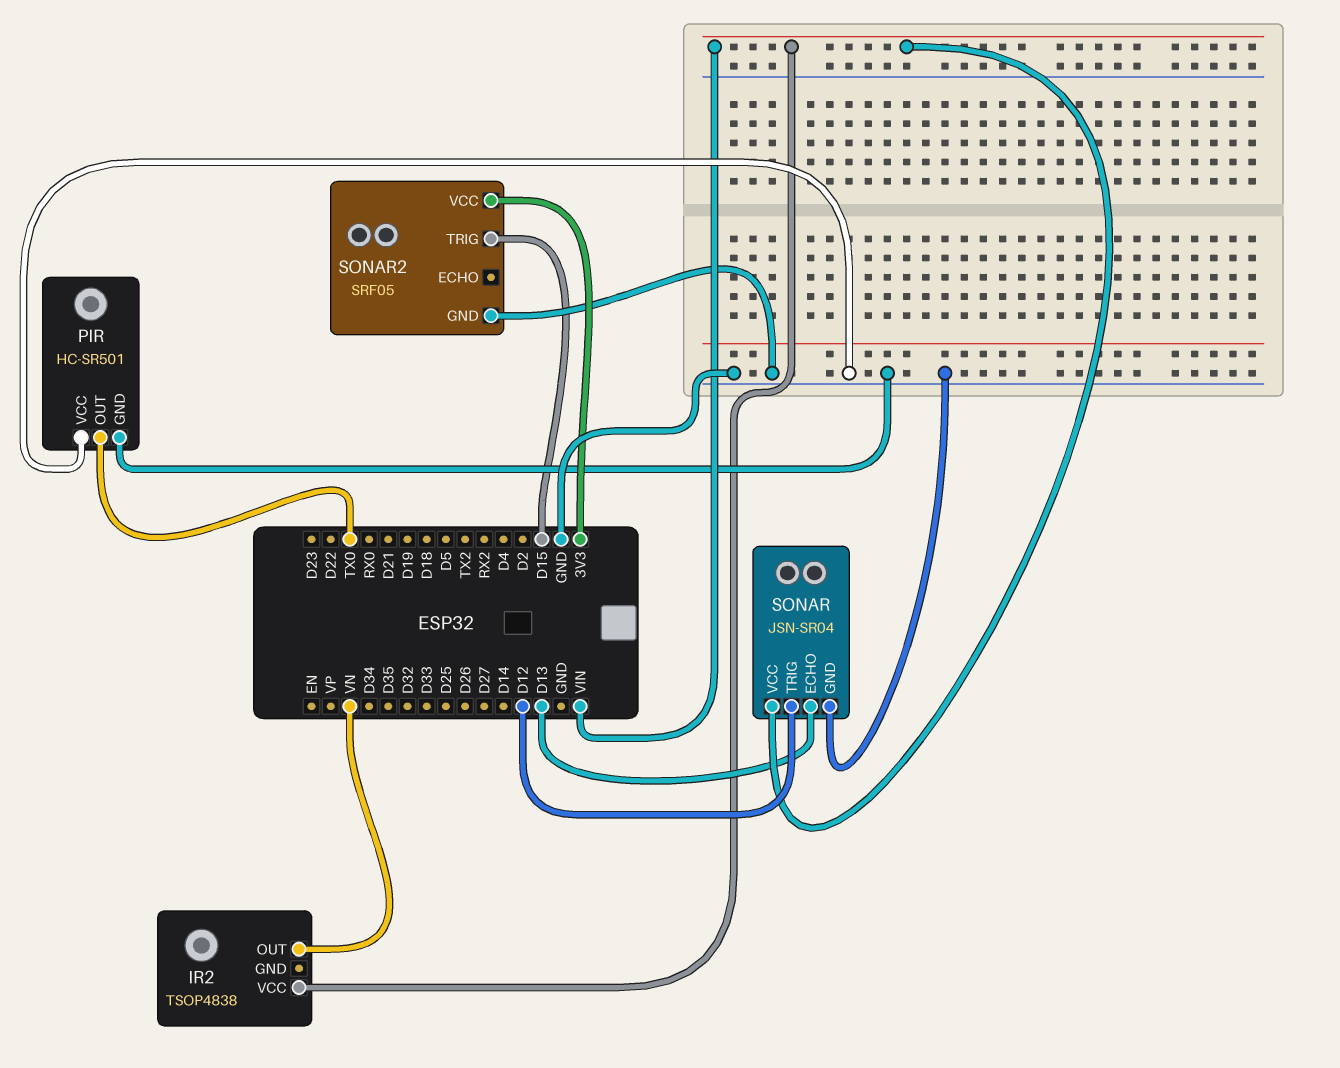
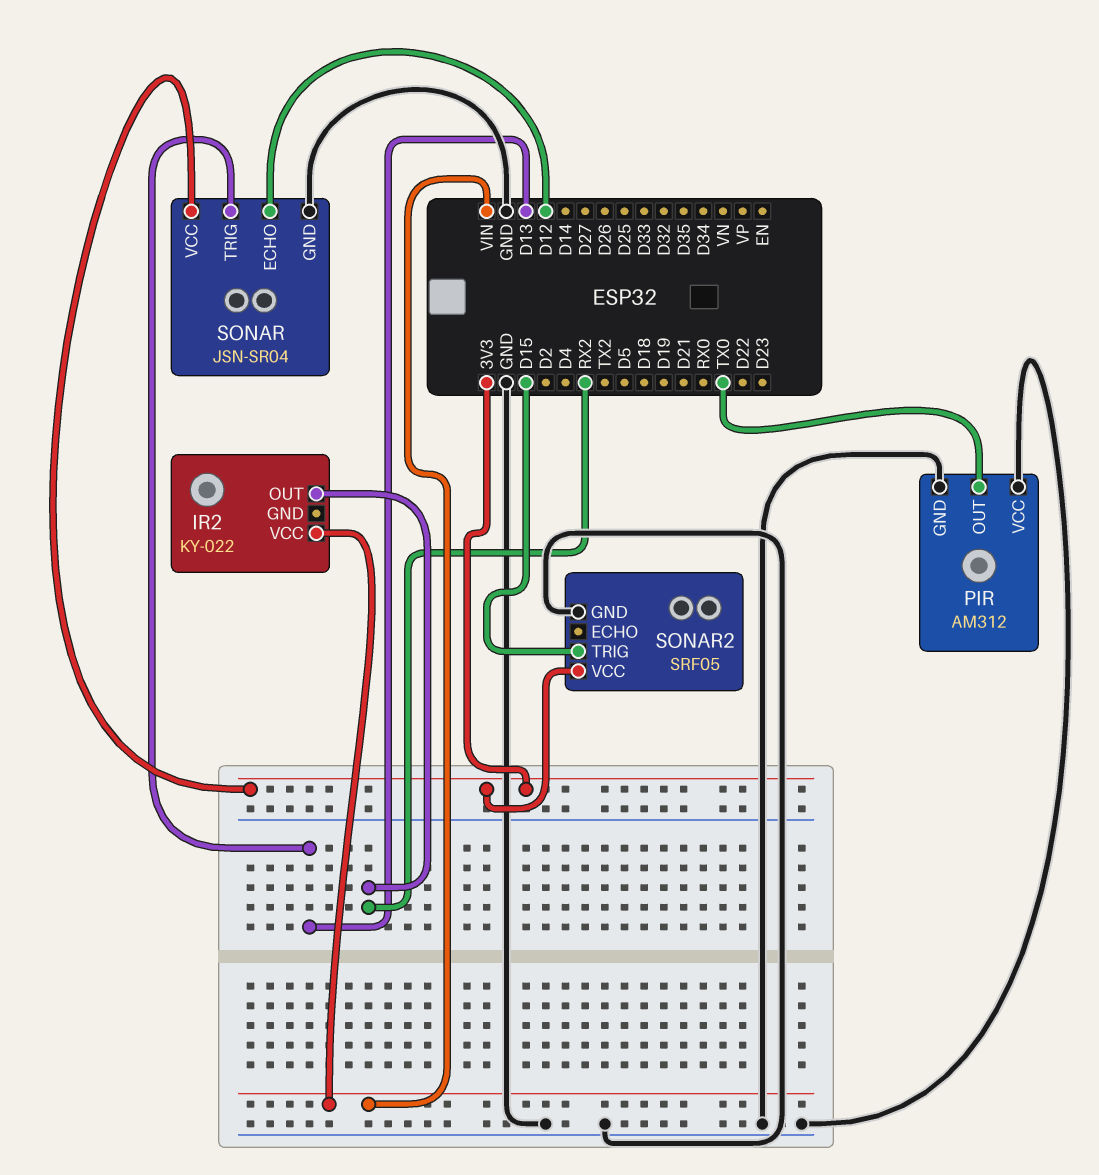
IR2: TSOP4838 -> KY-022
IR2 pin OUT: VN -> RX2
PIR: HC-SR501 -> AM312
SONAR pin ECHO: D13 -> D12
SONAR pin TRIG: D12 -> D13
SONAR pin VCC: VIN -> 3V3

